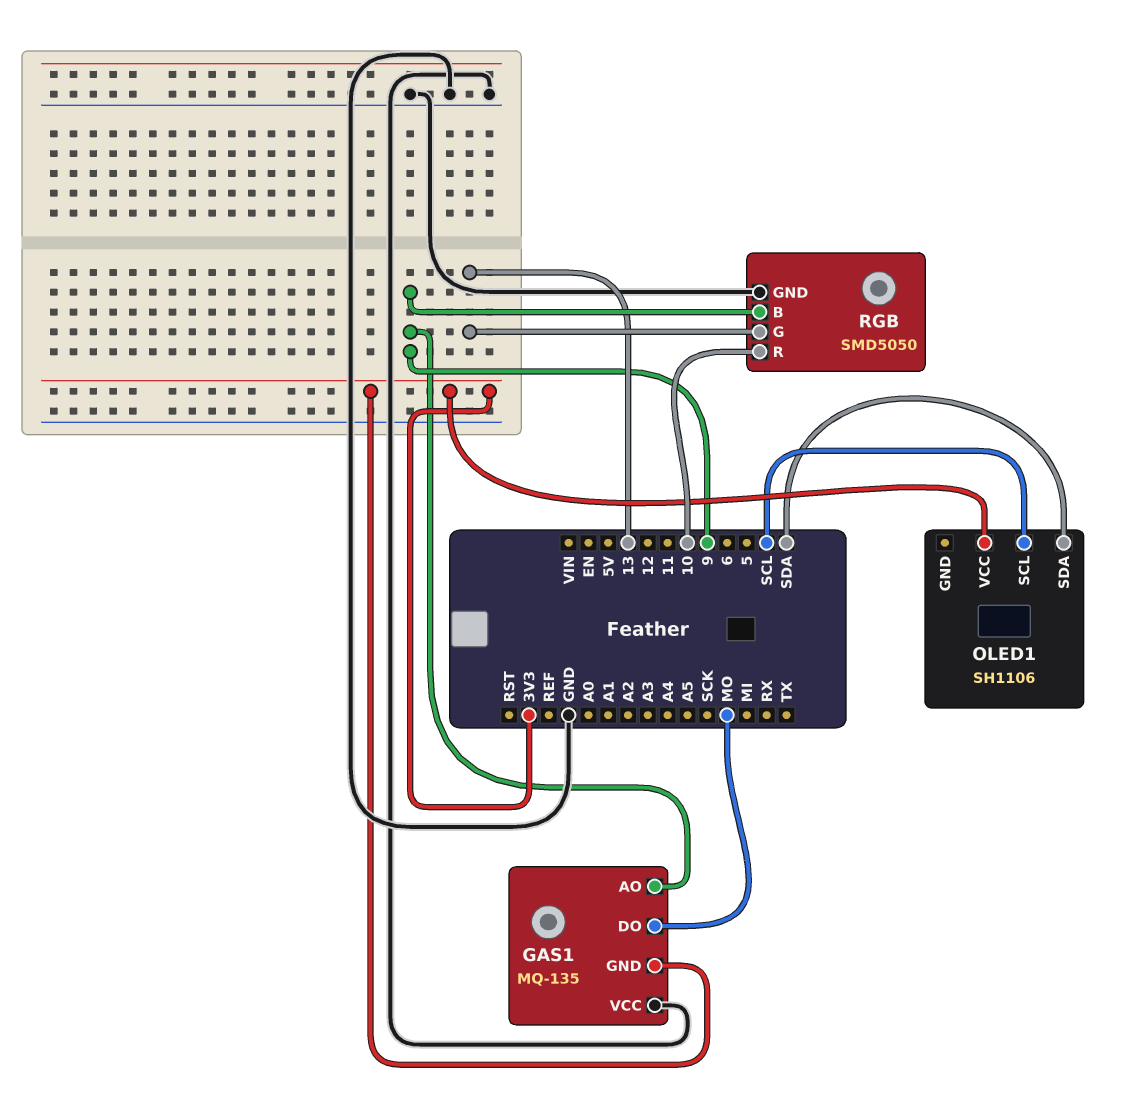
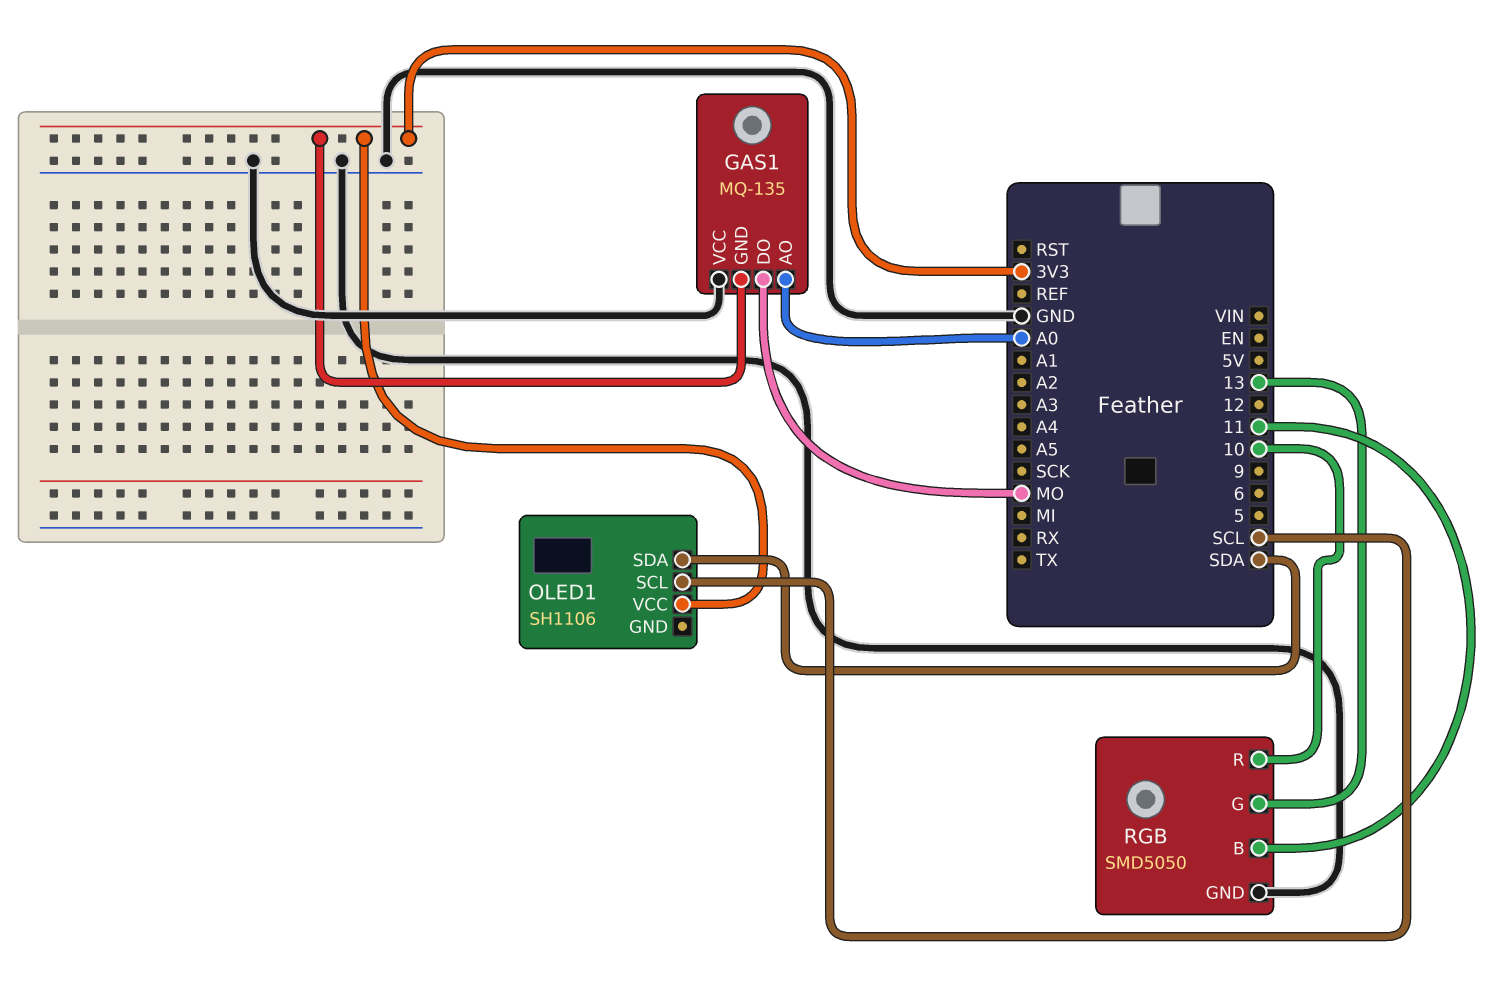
GAS1 pin AO: 9 -> A0
RGB pin B: 9 -> 11

